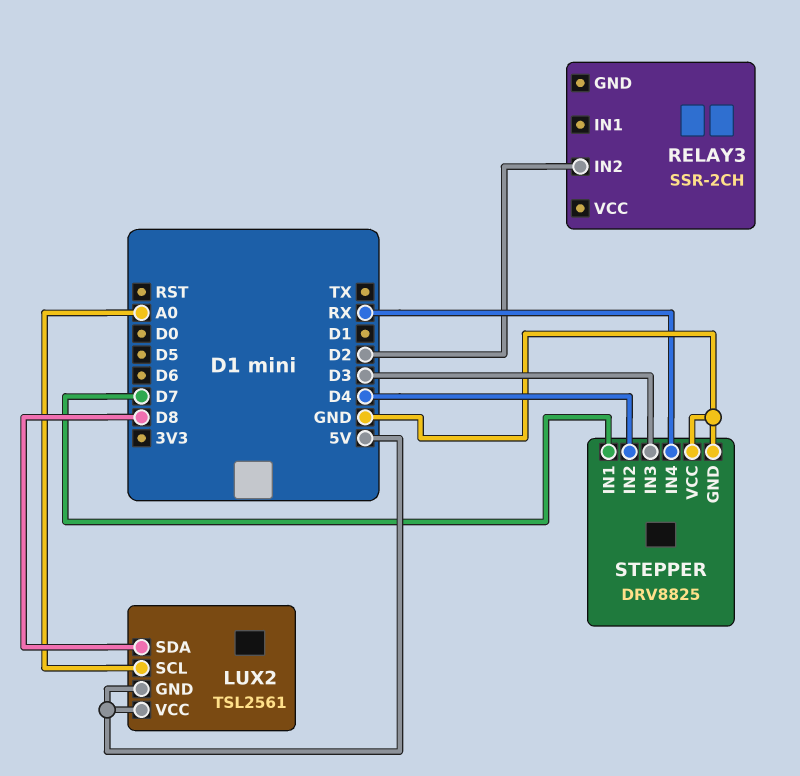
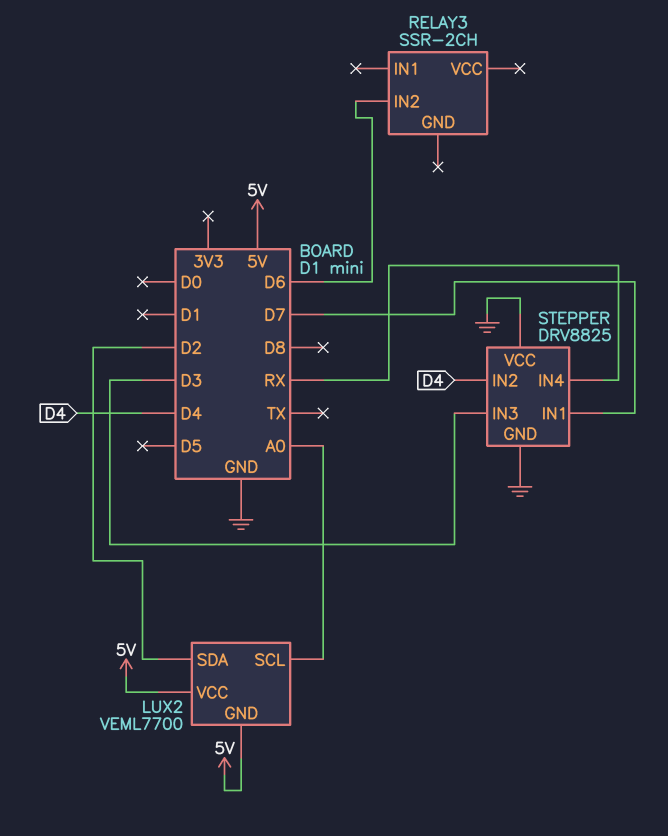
LUX2: TSL2561 -> VEML7700
LUX2 pin SDA: D8 -> D2
RELAY3 pin IN2: D2 -> D6

